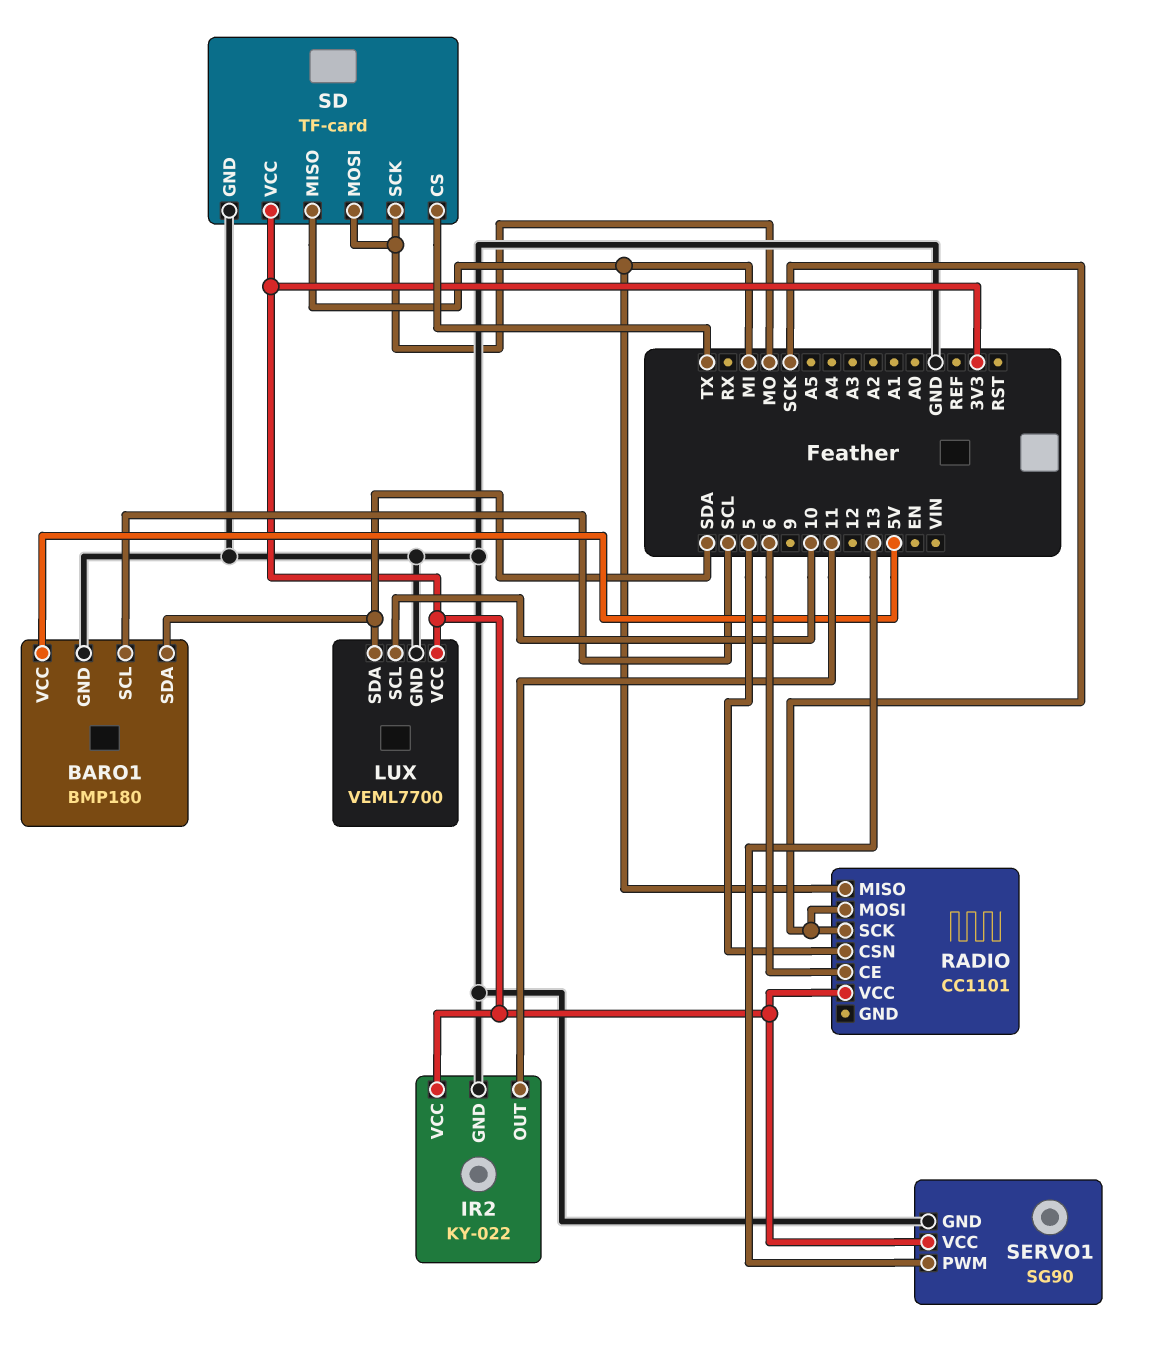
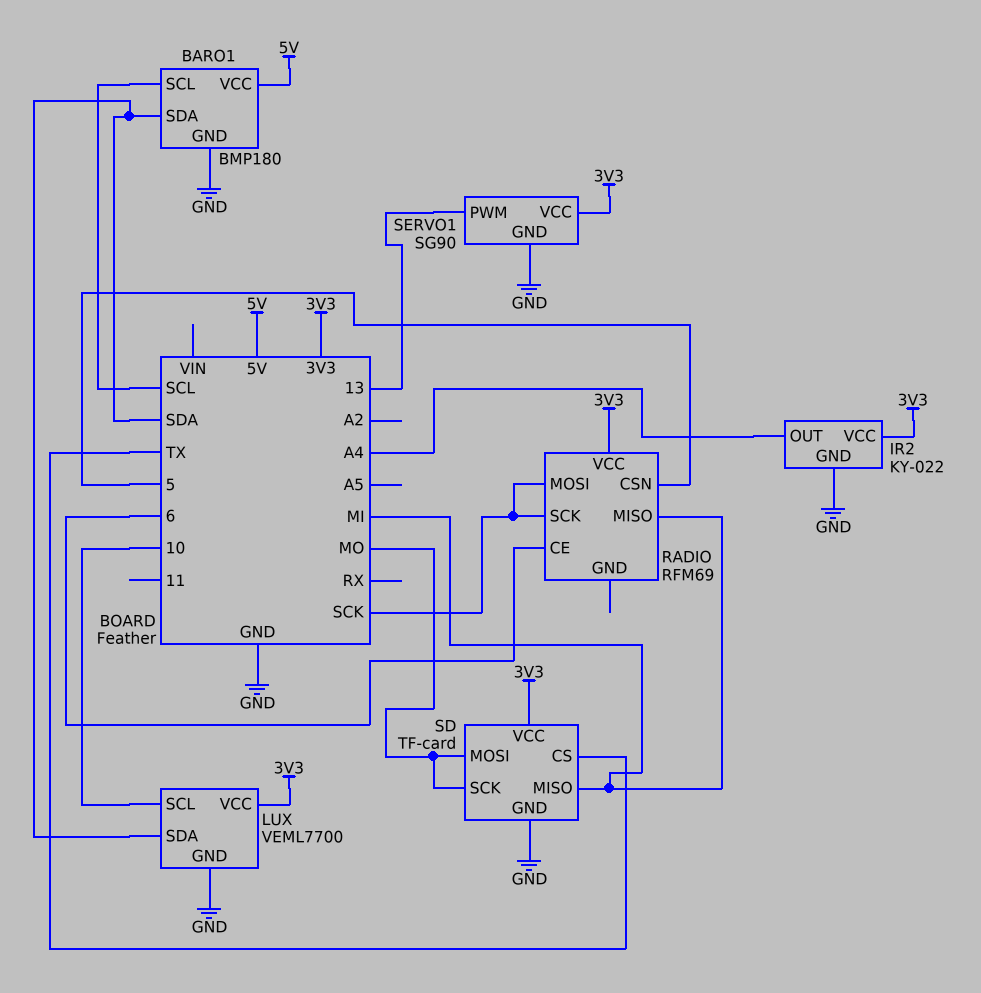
IR2 pin OUT: 11 -> A4
RADIO: CC1101 -> RFM69

